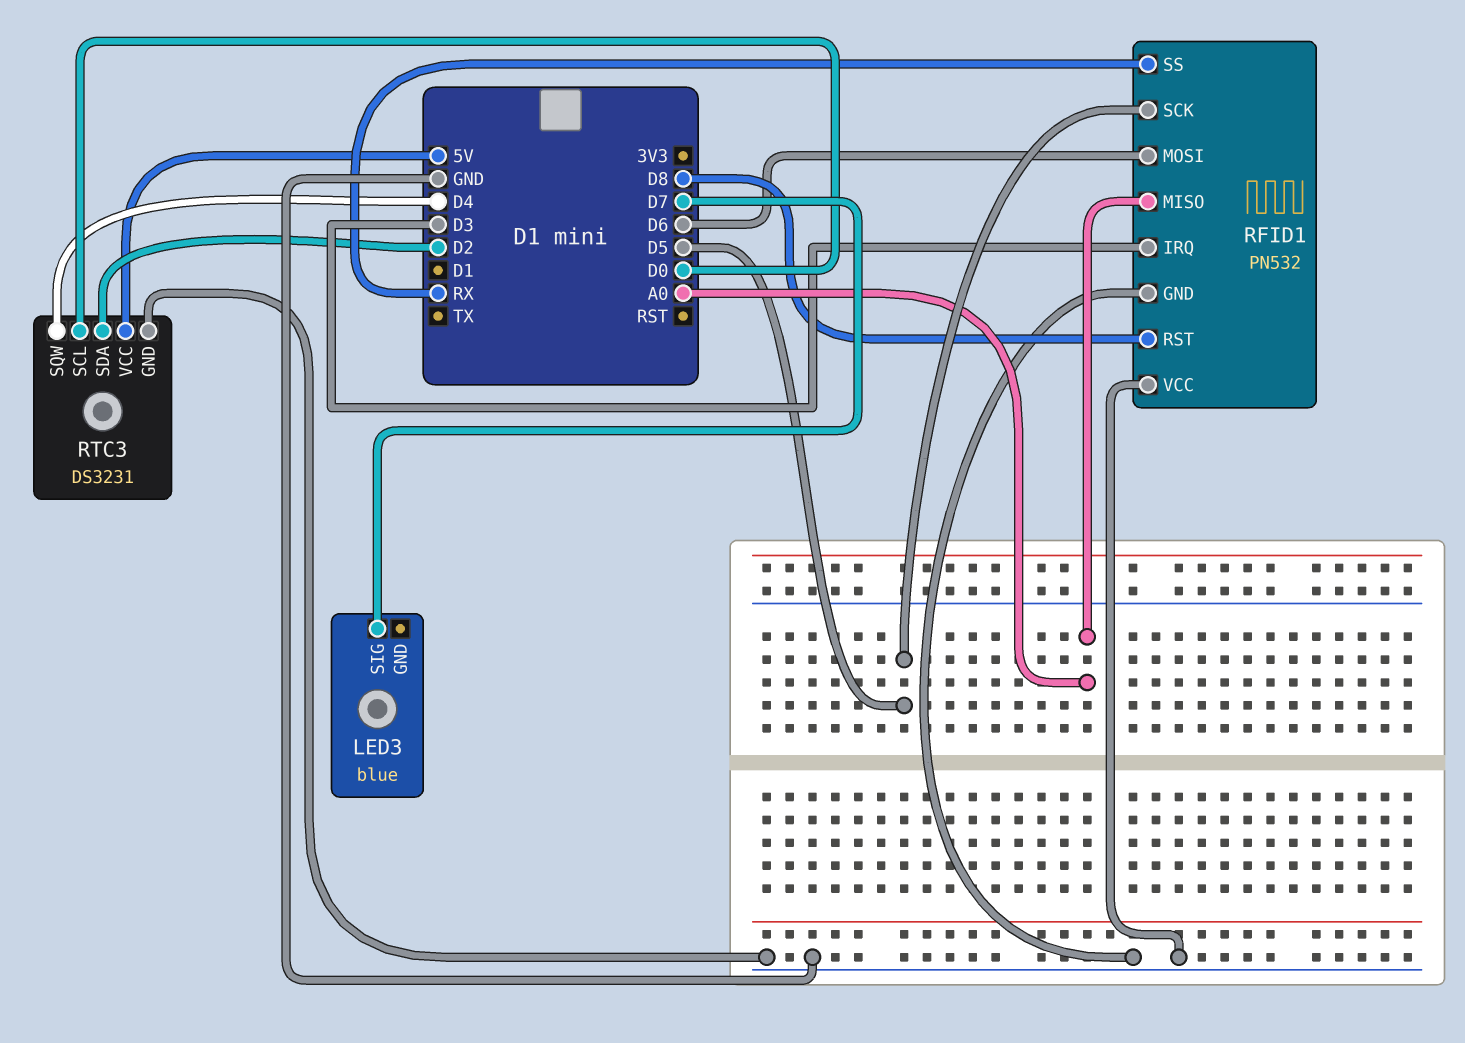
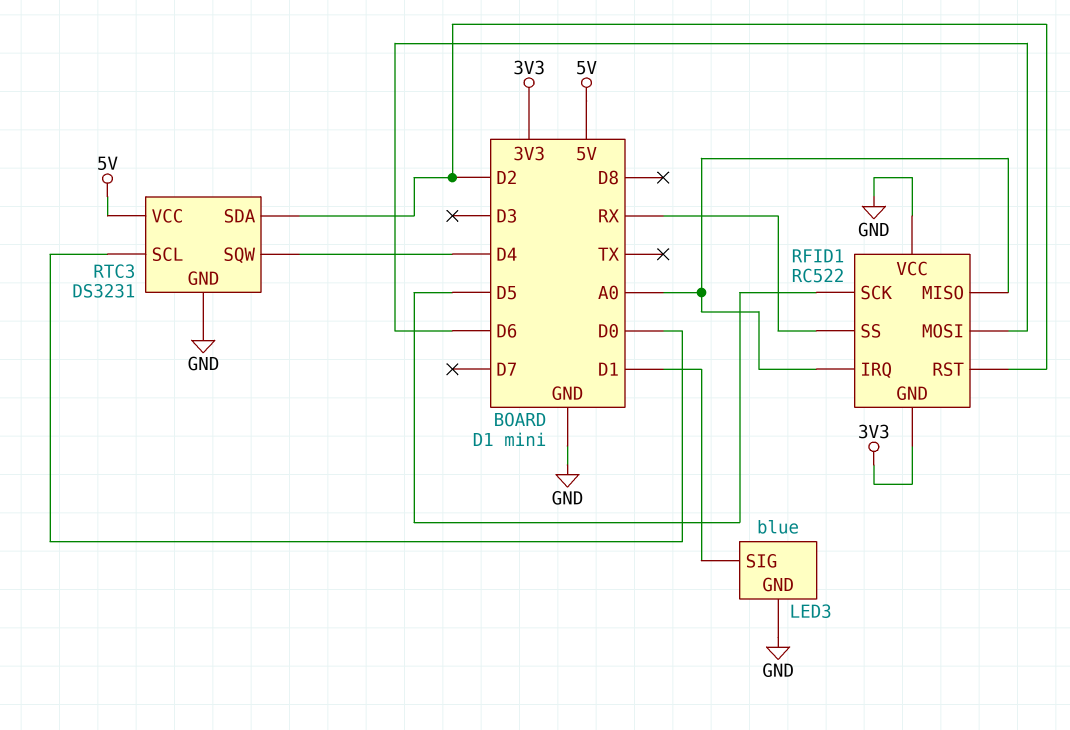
LED3 pin GND: none -> GND
LED3 pin SIG: D7 -> D1
RFID1: PN532 -> RC522
RFID1 pin GND: GND -> 3V3
RFID1 pin IRQ: D3 -> A0
RFID1 pin RST: D8 -> D2

